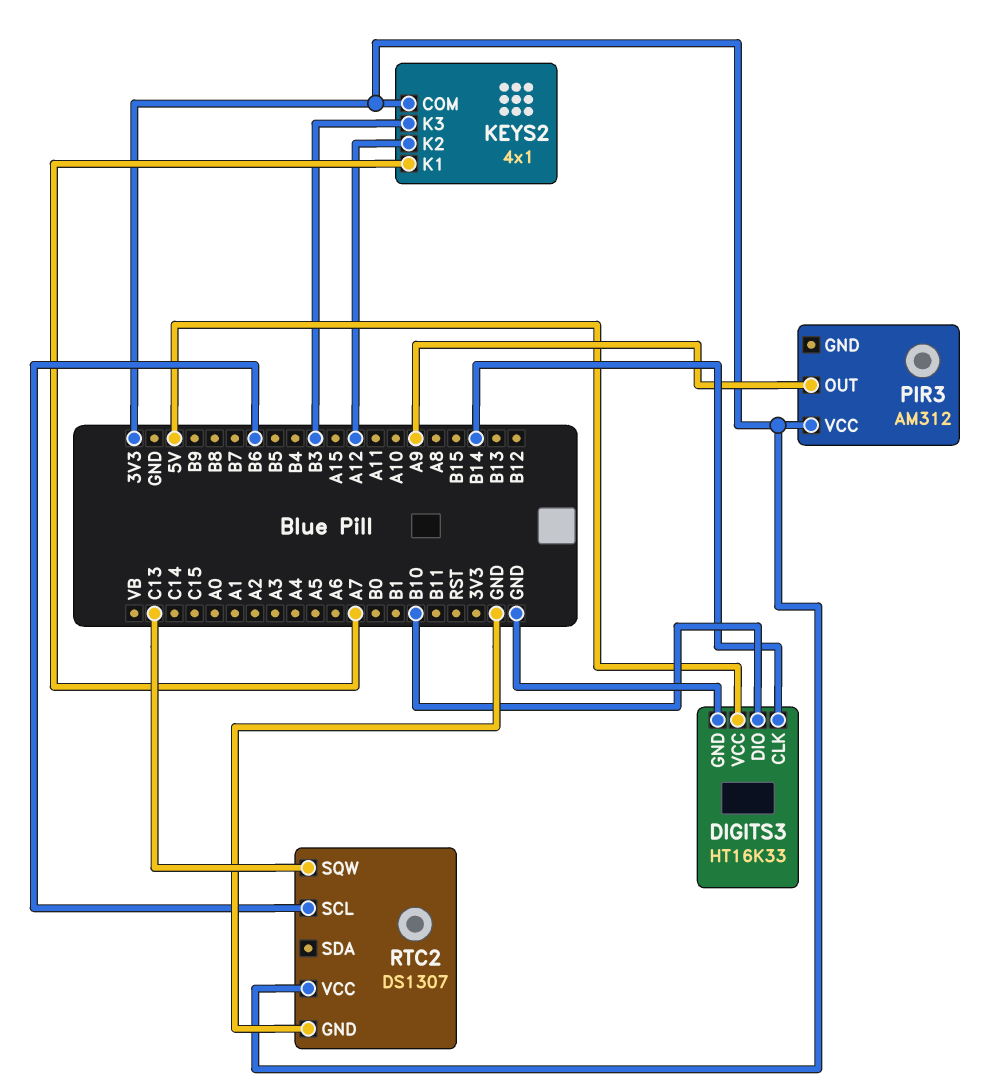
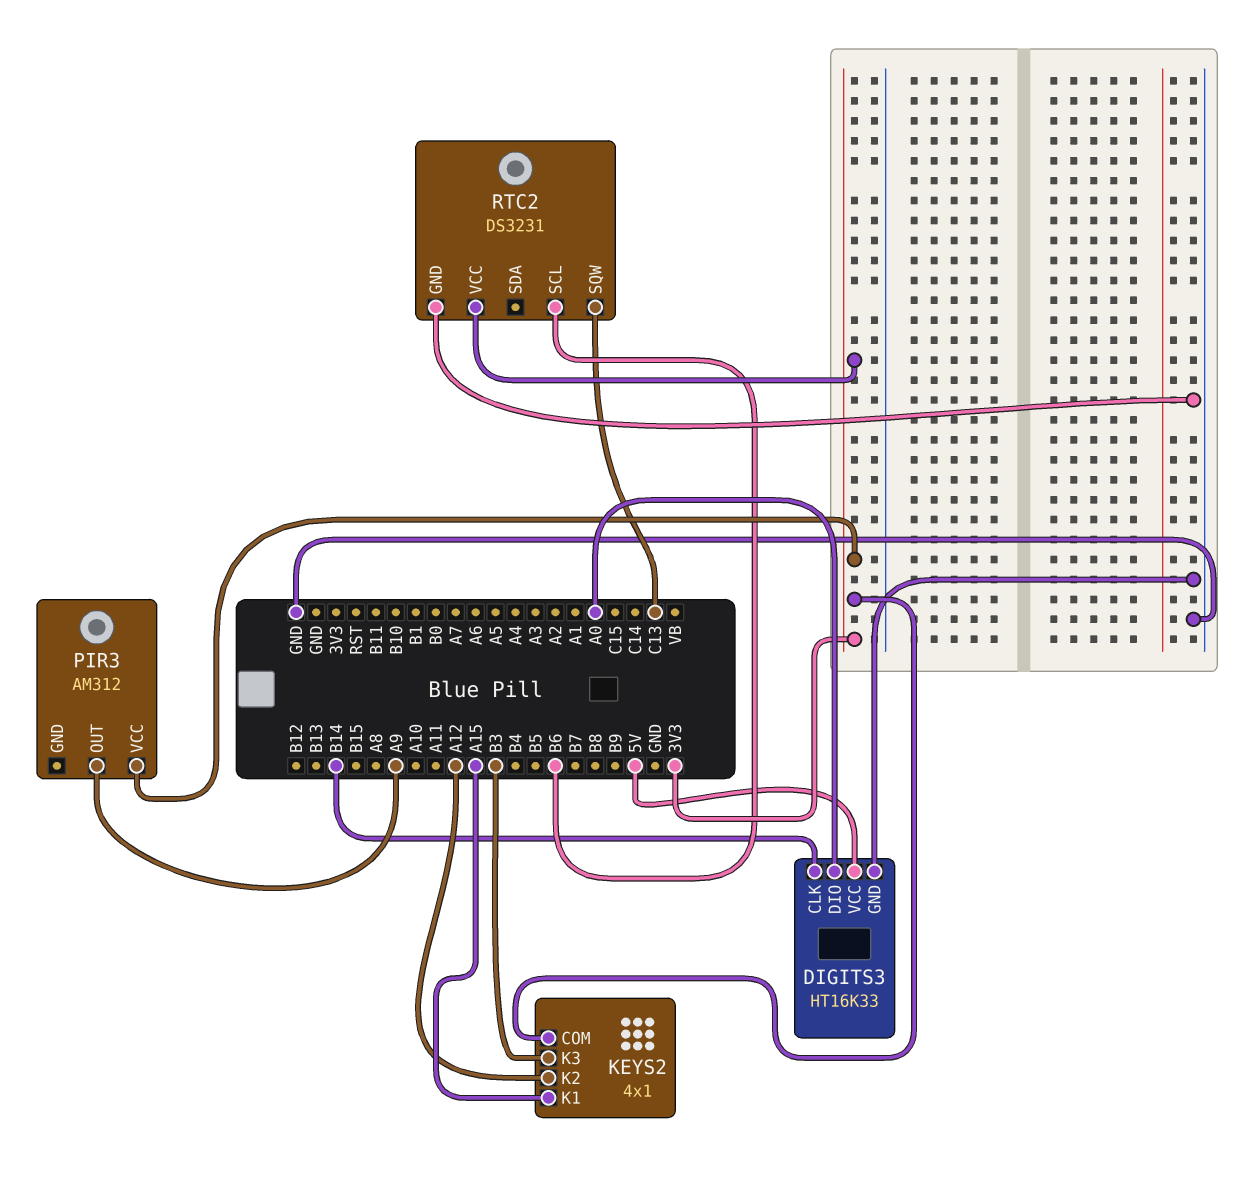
DIGITS3 pin DIO: B10 -> A0
KEYS2 pin K1: A7 -> A15
RTC2: DS1307 -> DS3231

